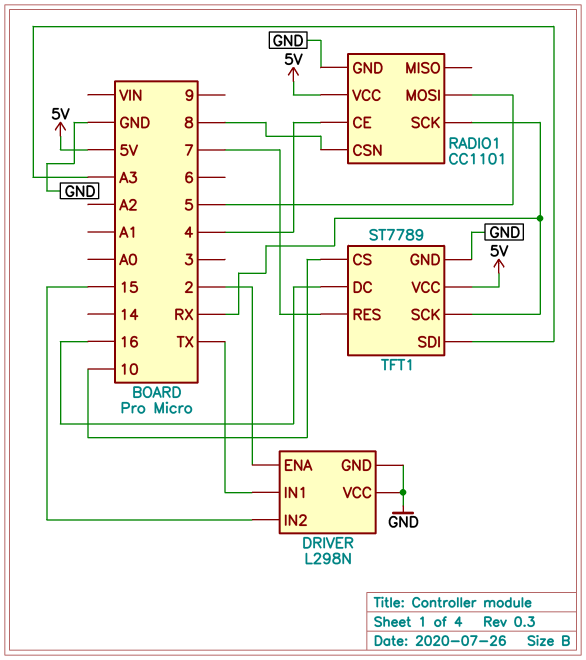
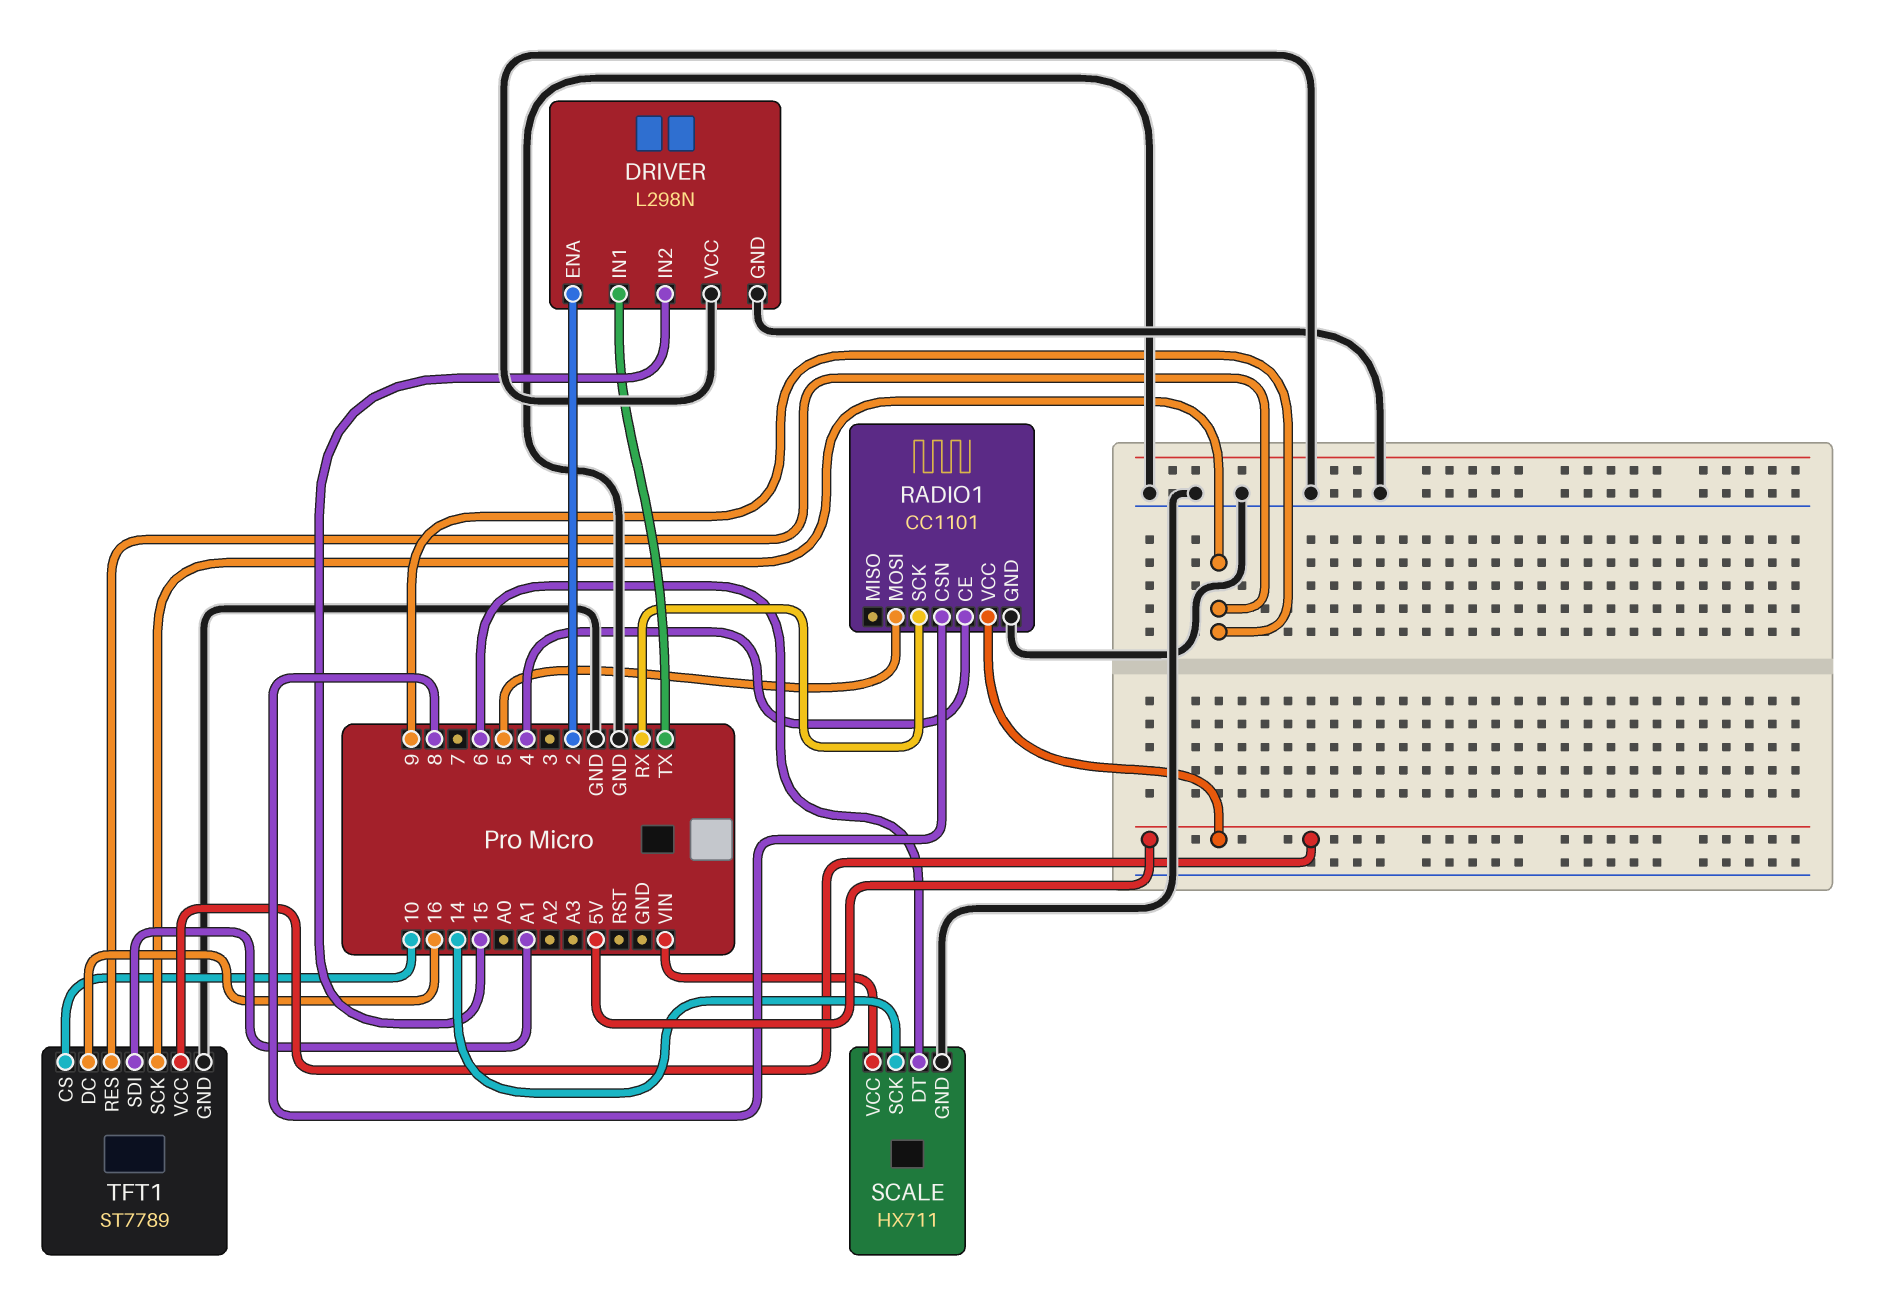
SCALE: none -> HX711
SCALE pin DT: none -> 6
SCALE pin GND: none -> GND
SCALE pin SCK: none -> 14
SCALE pin VCC: none -> VIN
TFT1 pin RES: 7 -> 9
TFT1 pin SCK: RX -> 9
TFT1 pin SDI: A3 -> A1

